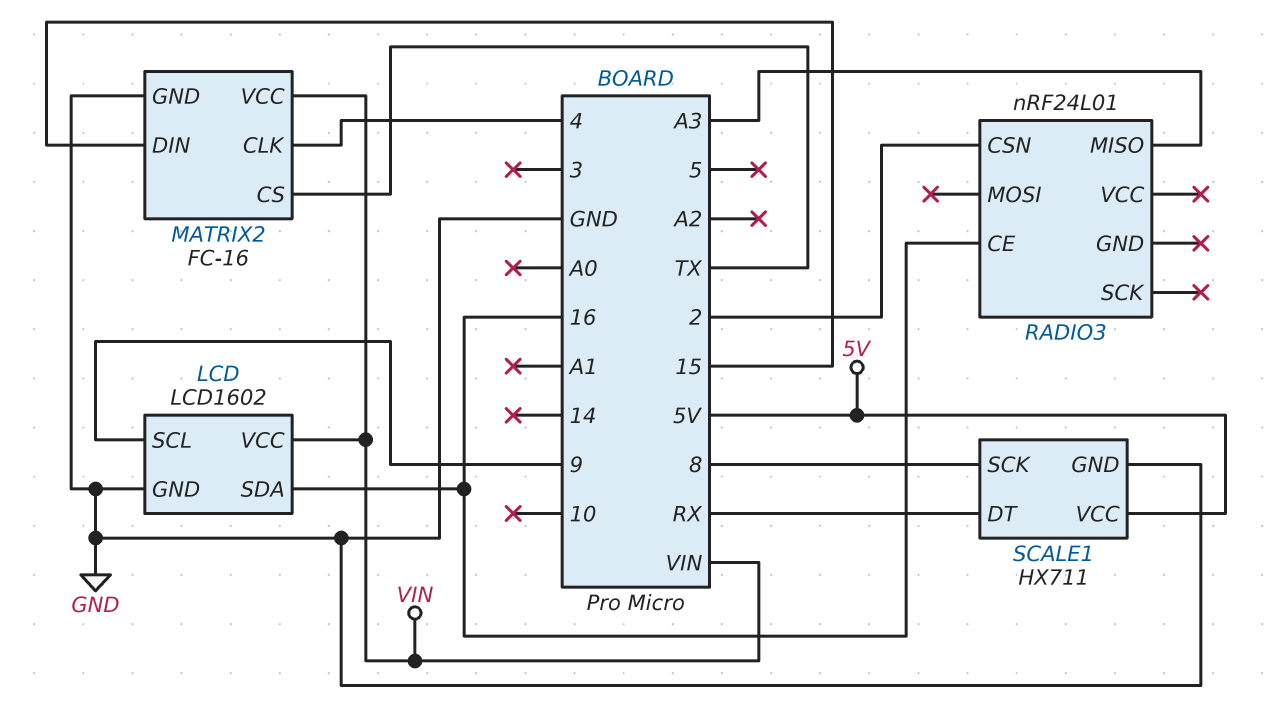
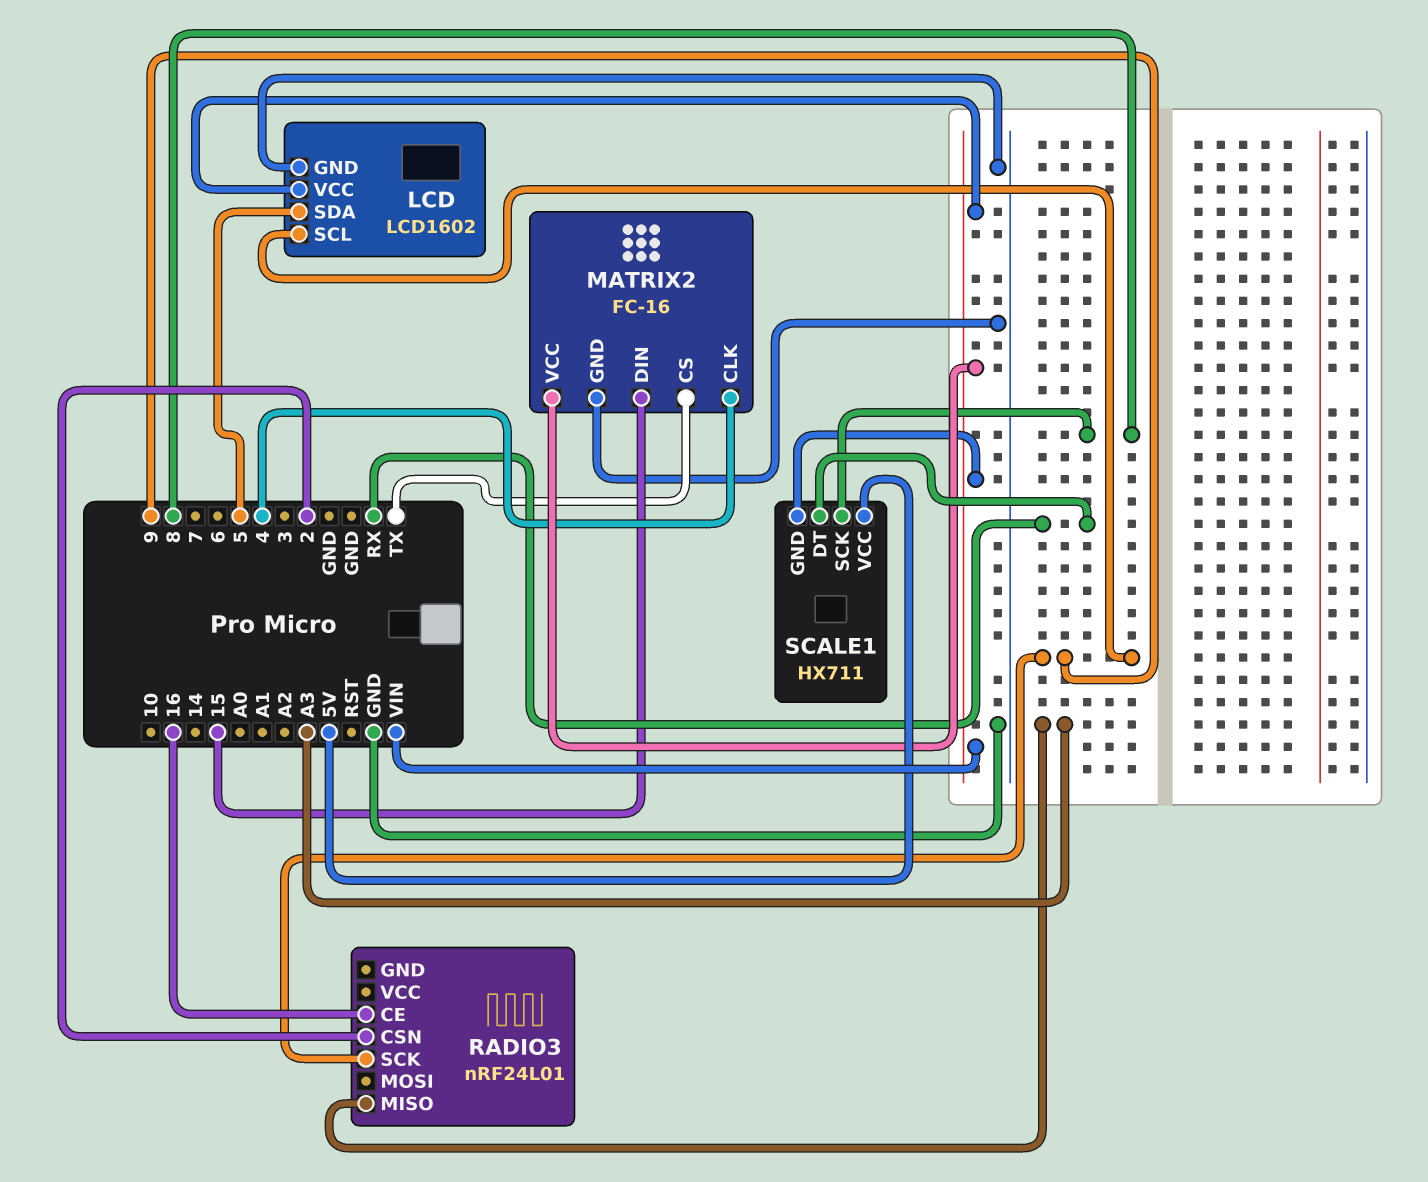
LCD pin SDA: 16 -> 5
RADIO3 pin SCK: none -> 9
SCALE1 pin GND: GND -> VIN

